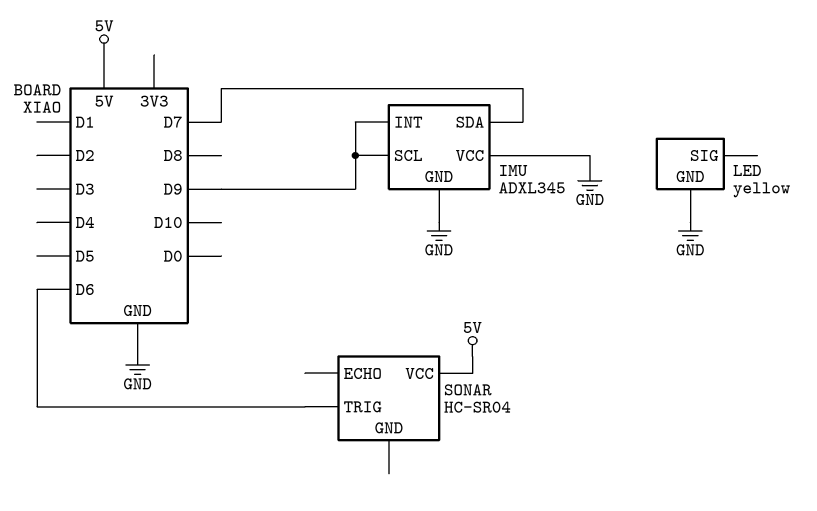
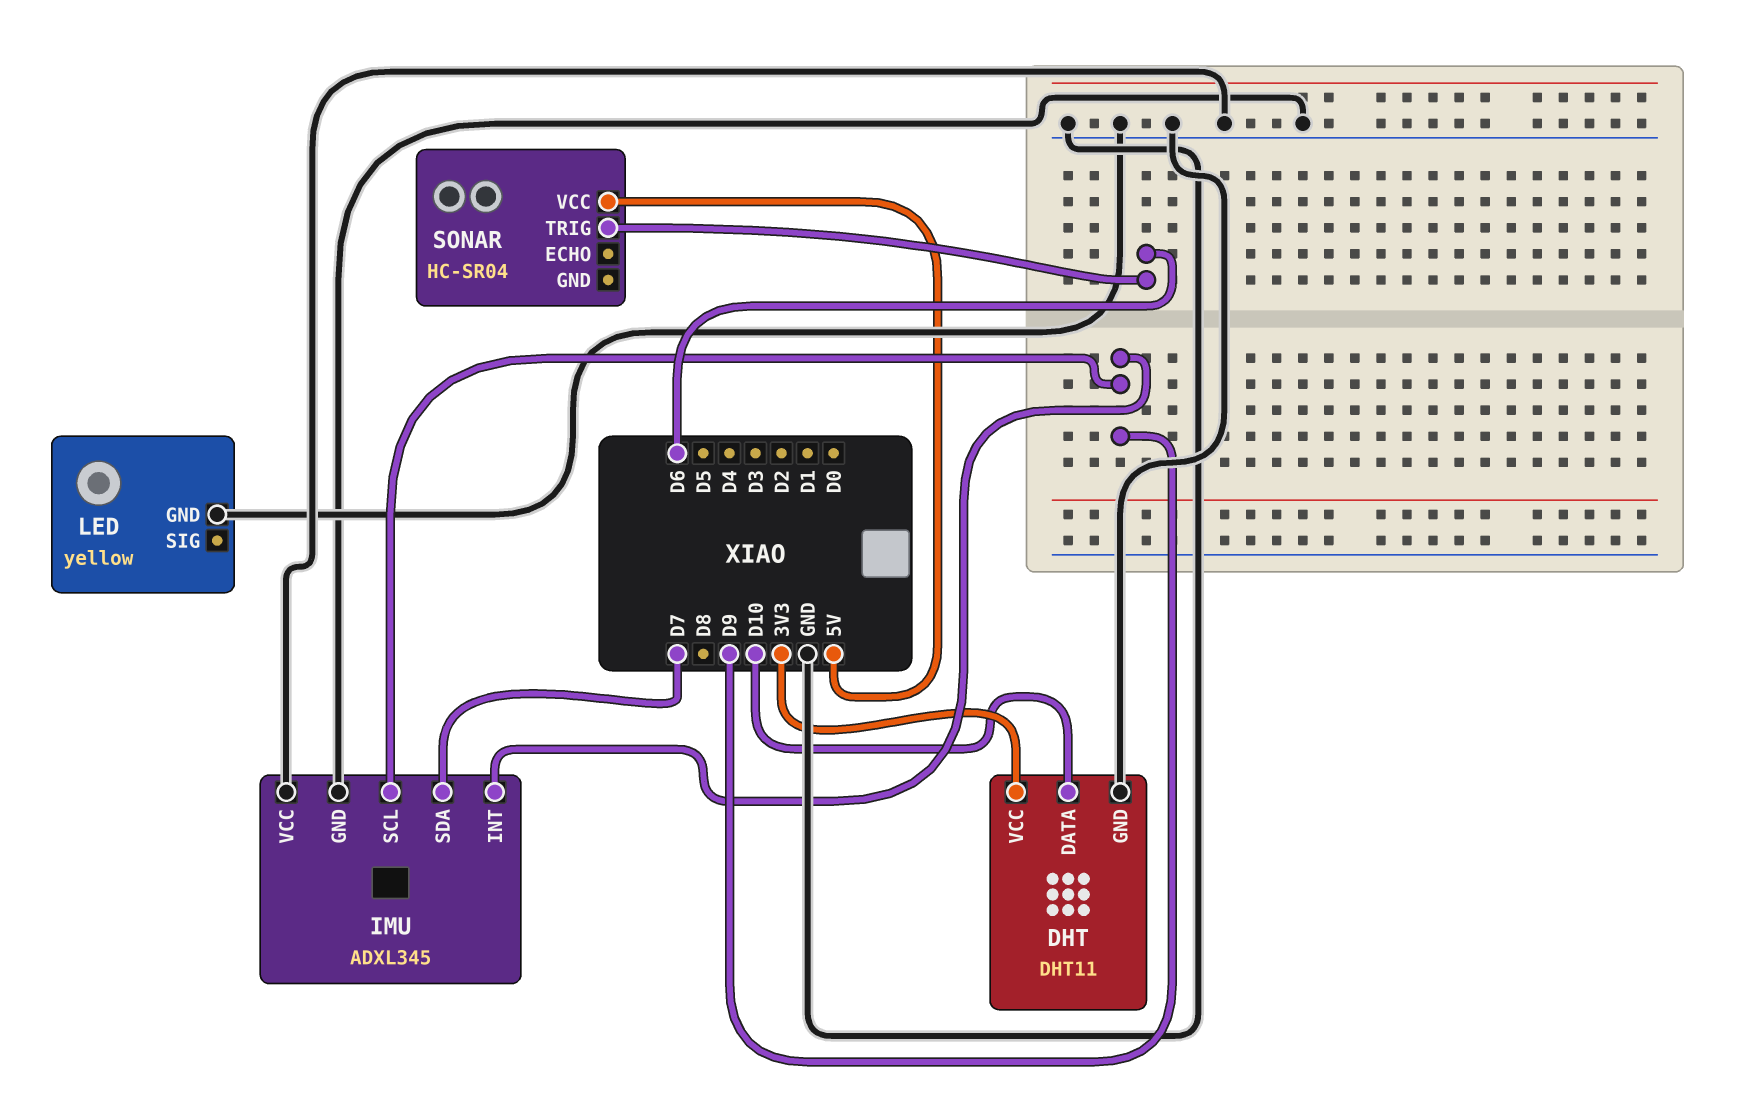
DHT: none -> DHT11
DHT pin DATA: none -> D10
DHT pin GND: none -> GND
DHT pin VCC: none -> 3V3

